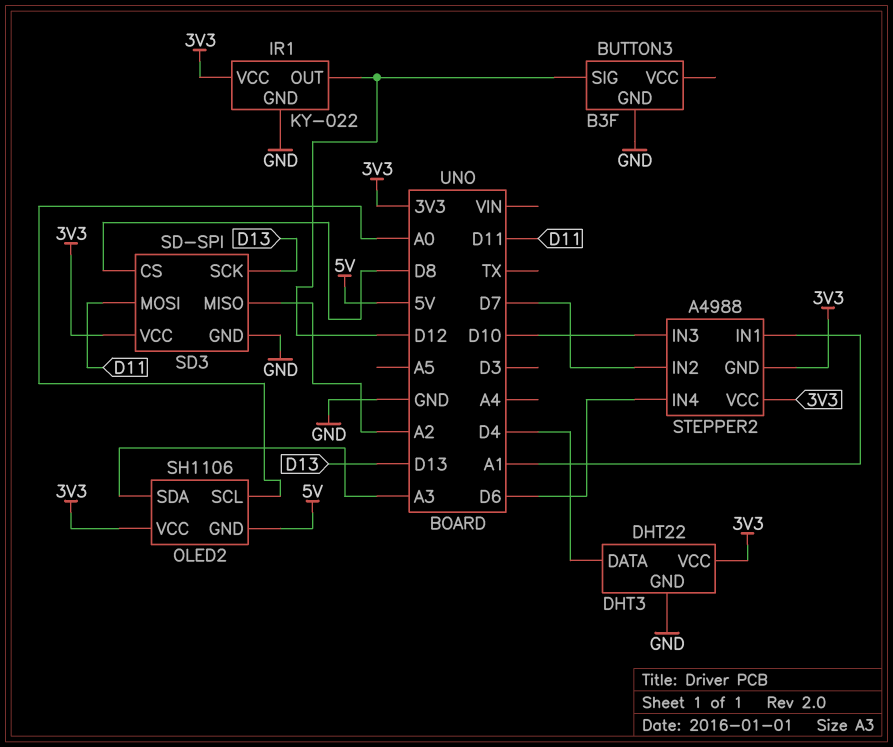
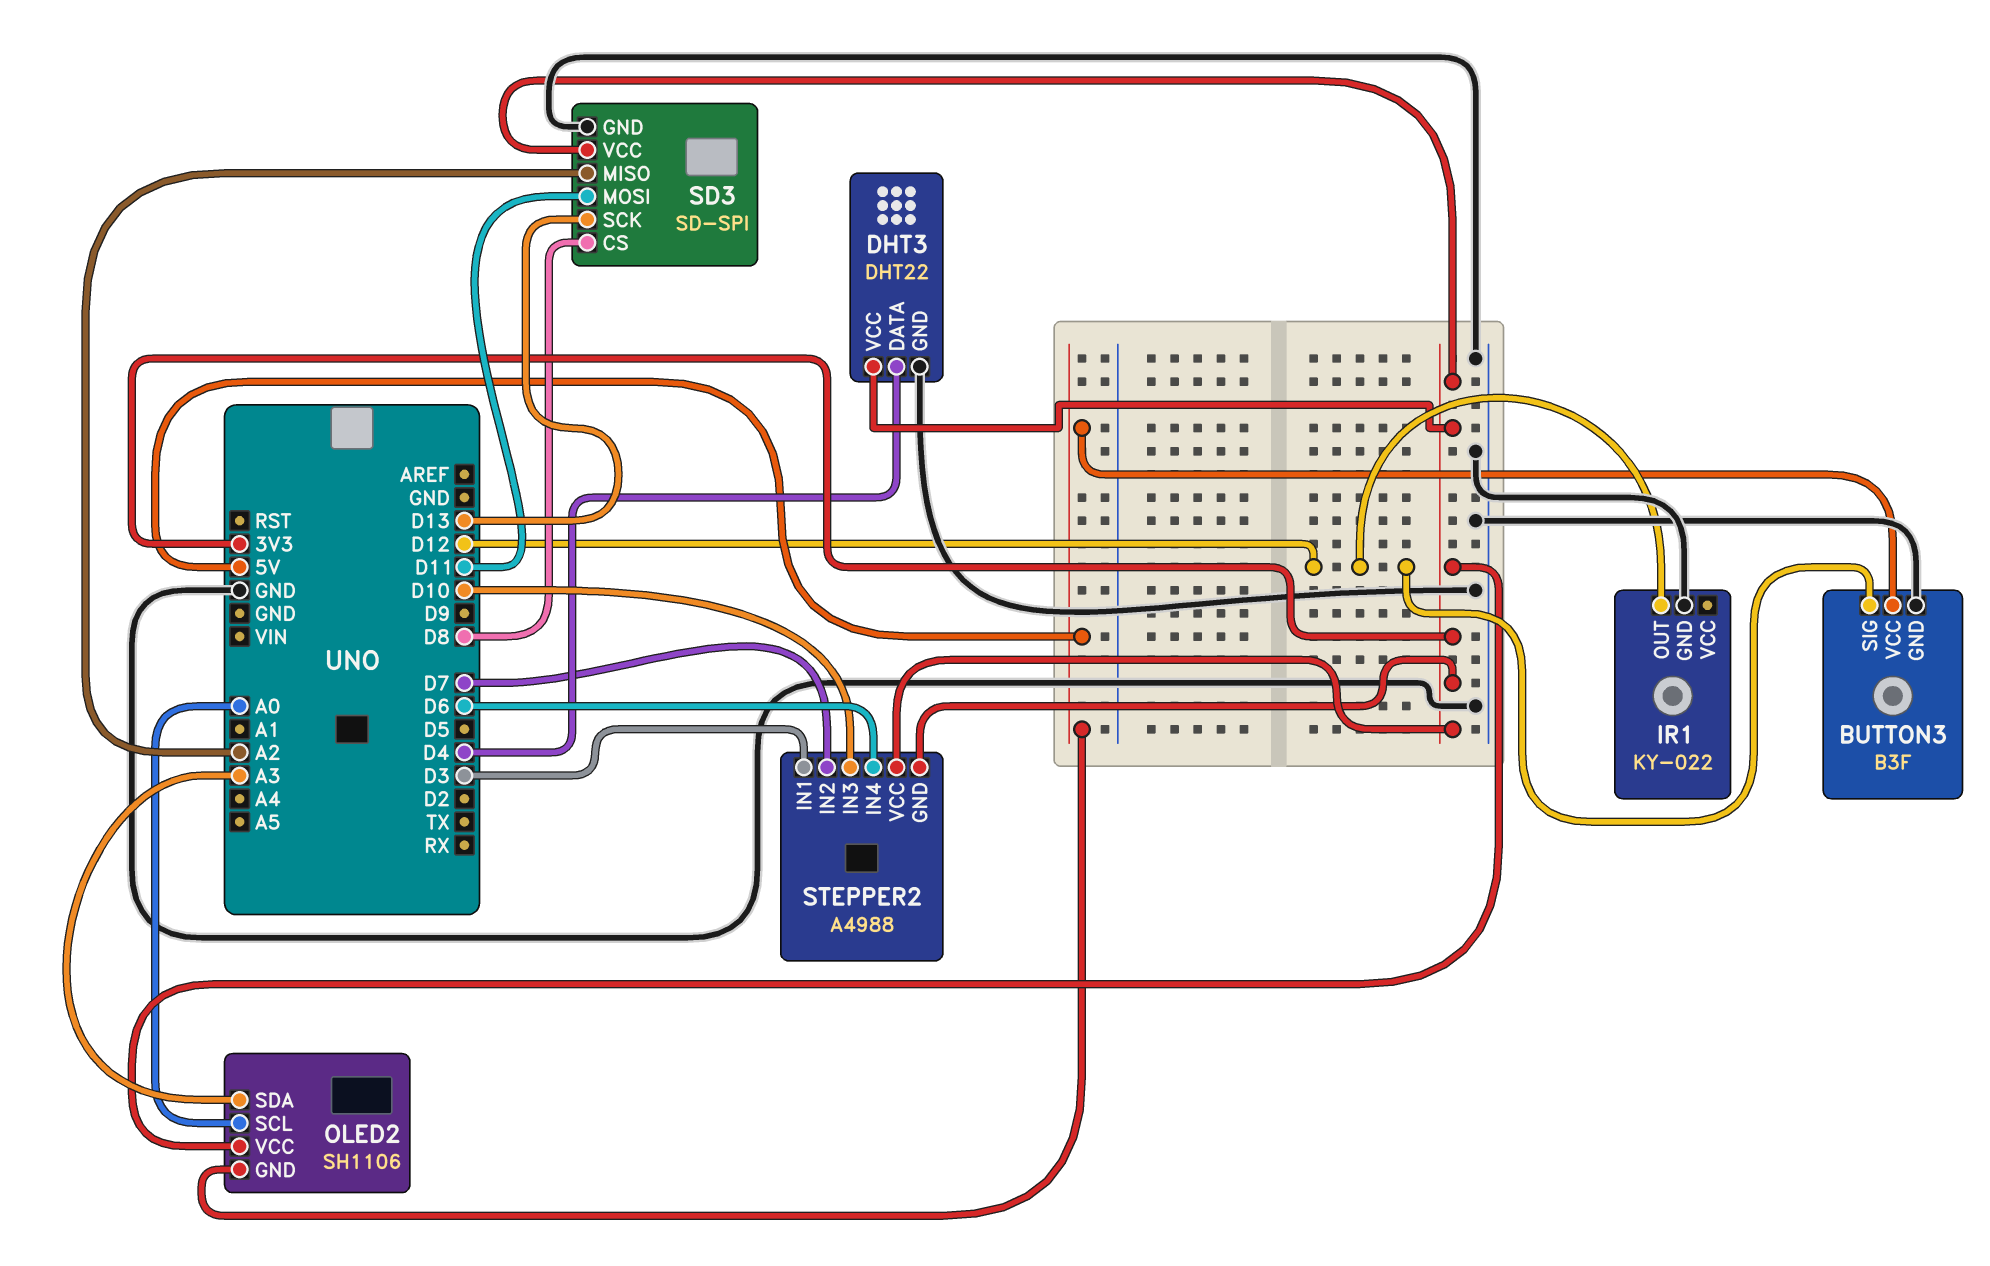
BUTTON3 pin VCC: none -> 5V
IR1 pin VCC: 3V3 -> none
STEPPER2 pin IN1: A1 -> D3

